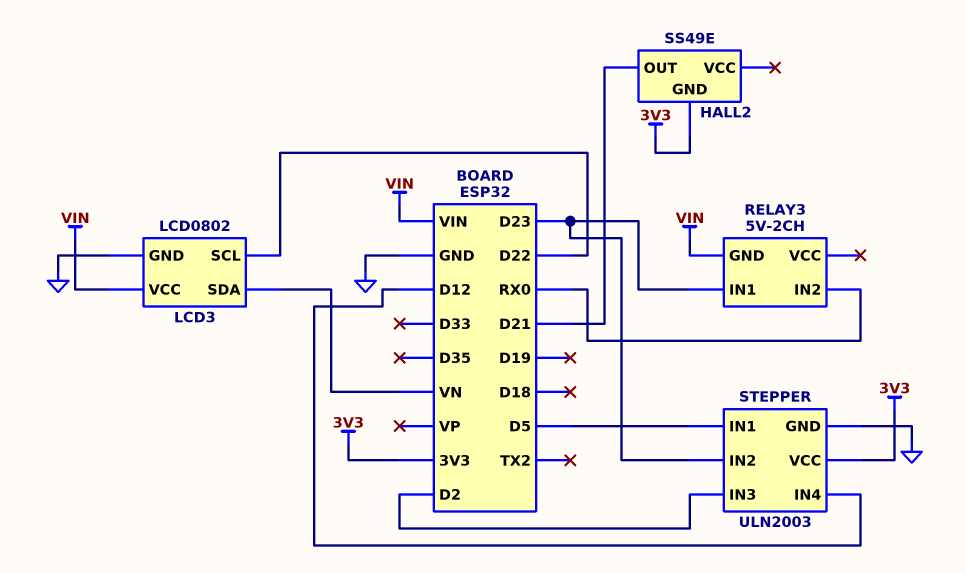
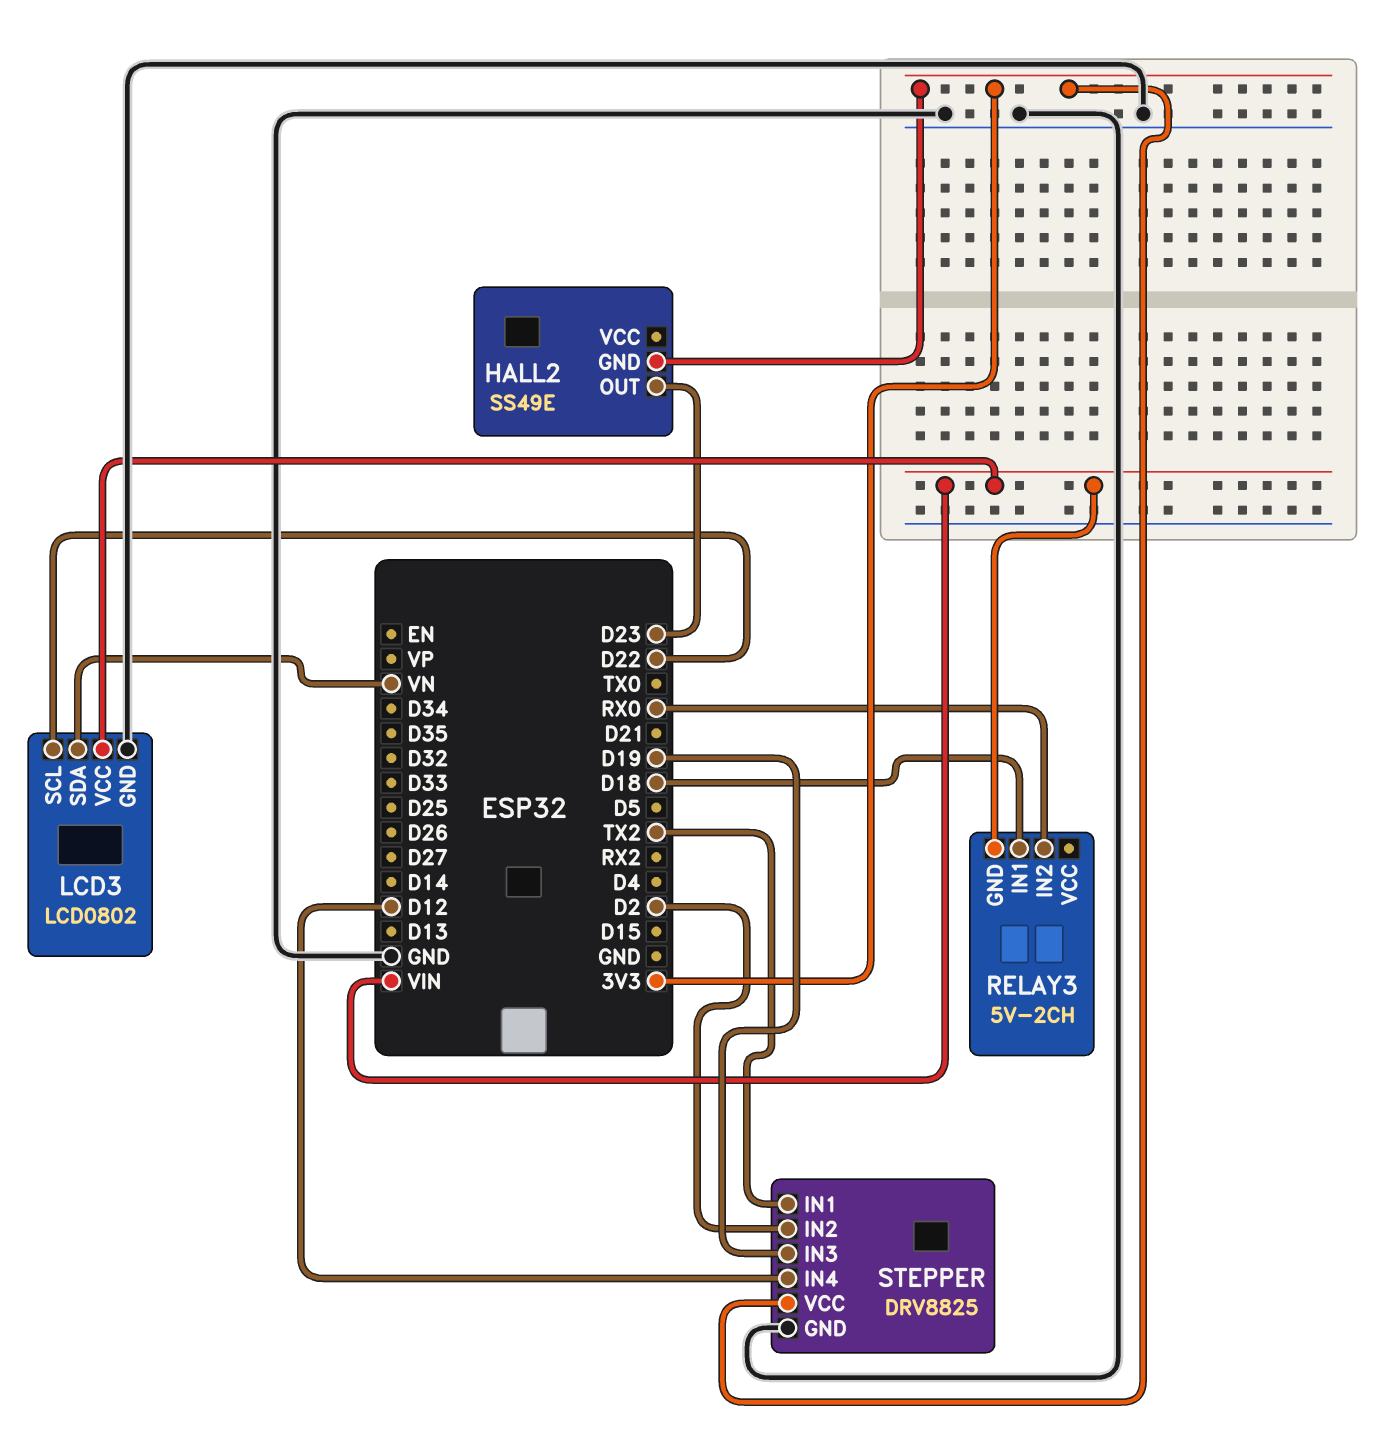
HALL2 pin OUT: D21 -> D23
RELAY3 pin IN1: D23 -> D18
STEPPER: ULN2003 -> DRV8825
STEPPER pin IN1: D5 -> TX2
STEPPER pin IN2: D23 -> D2
STEPPER pin IN3: D2 -> D19

